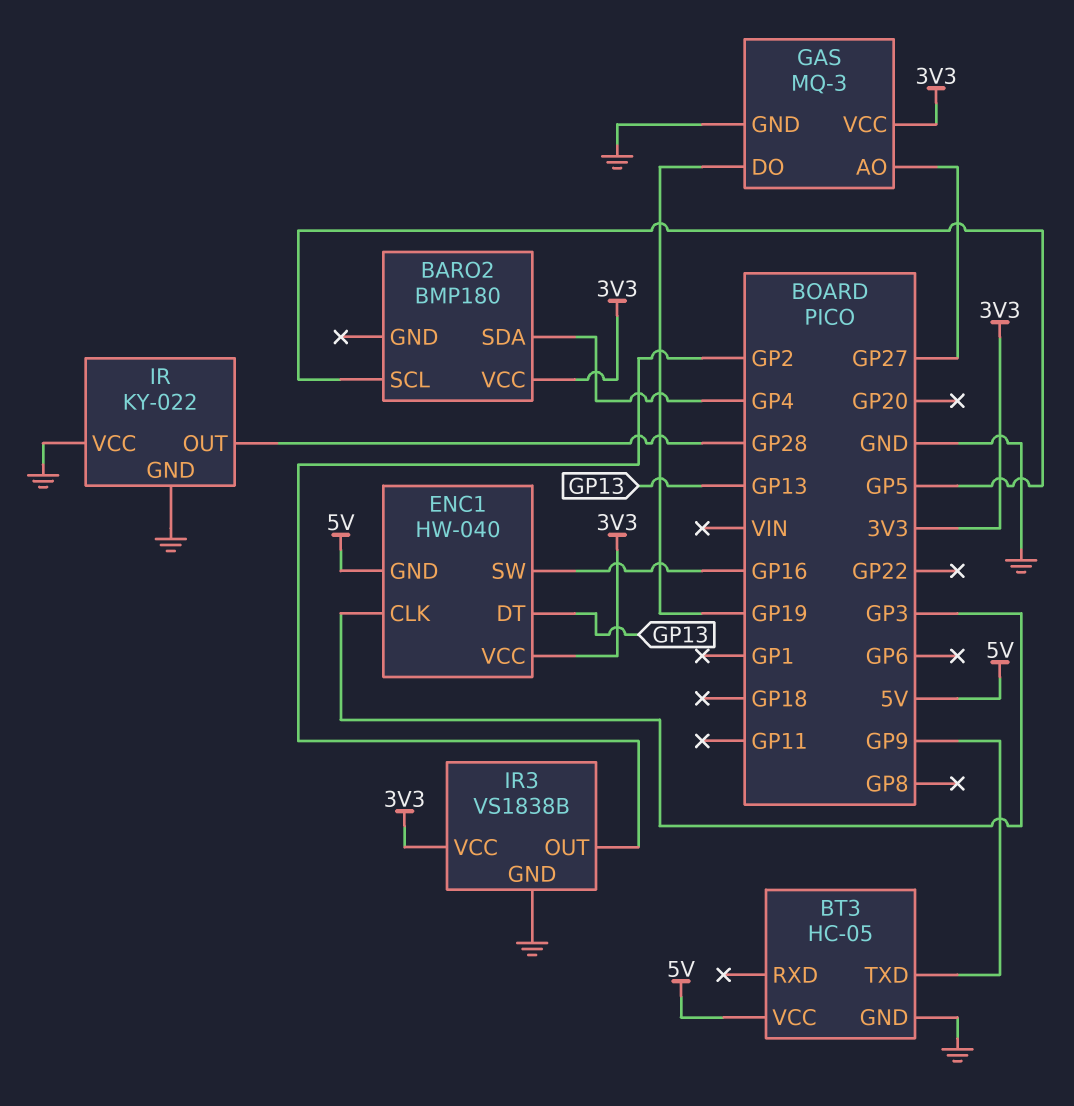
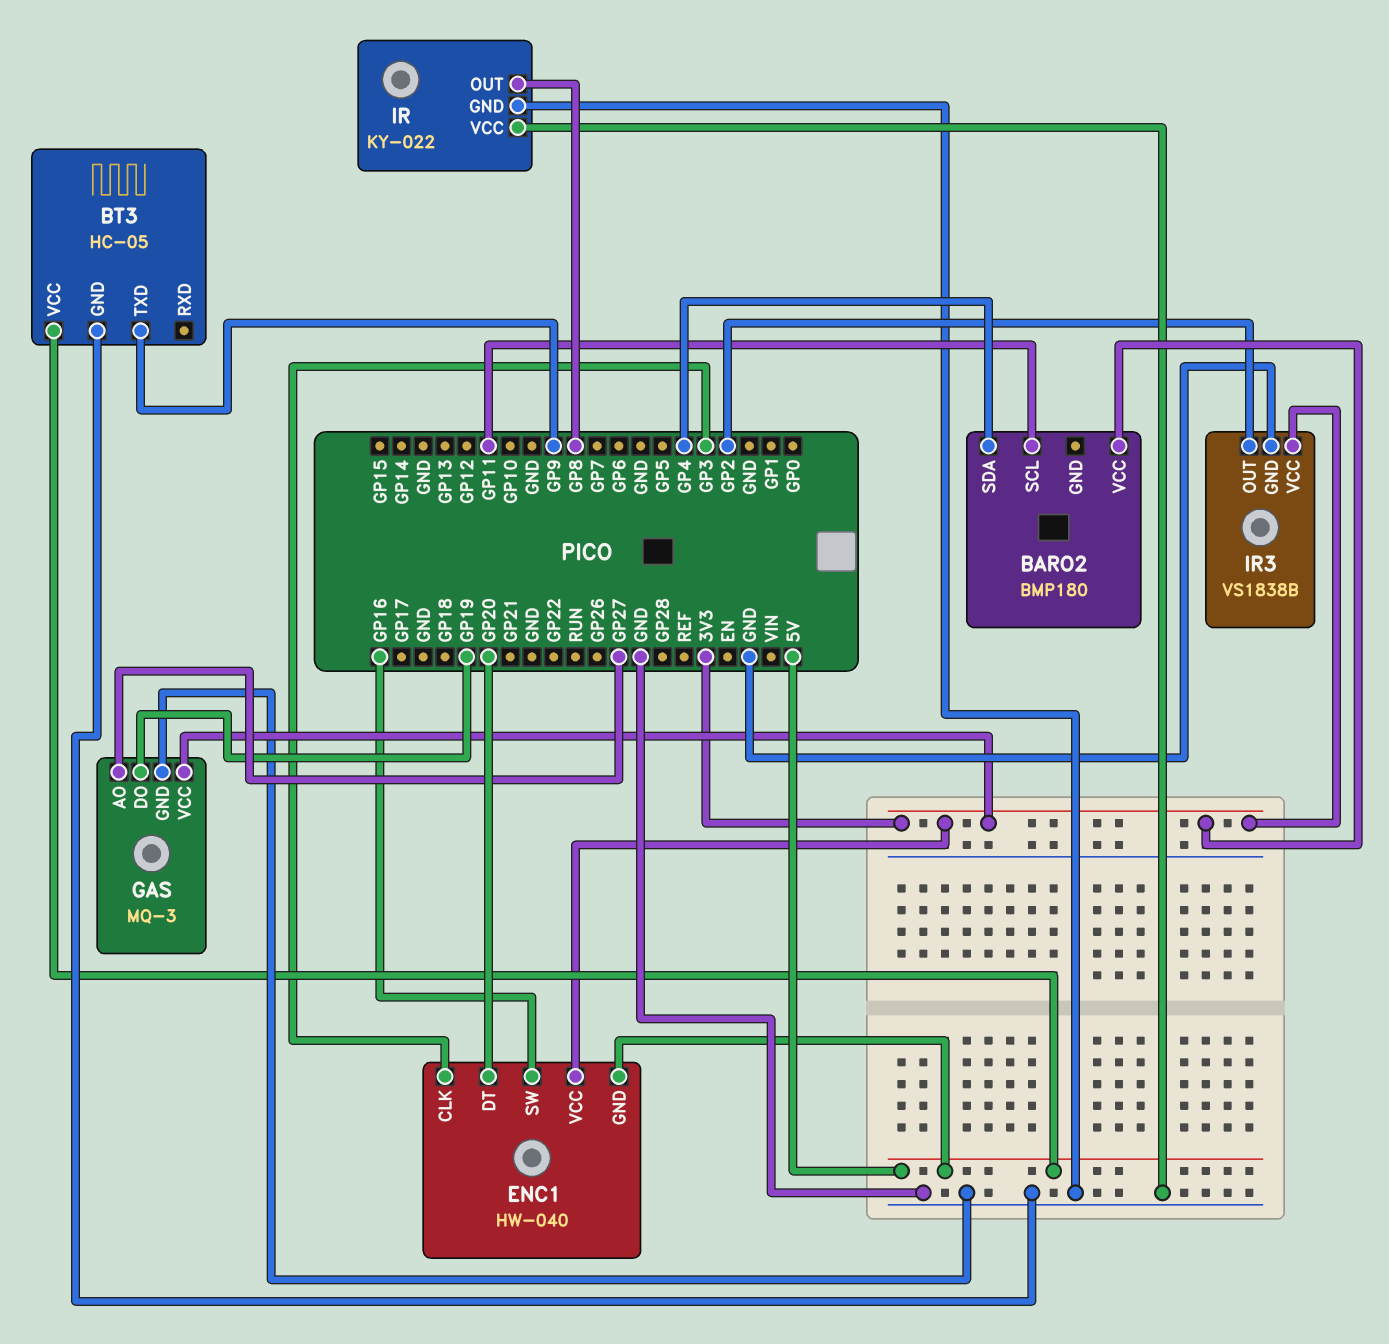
BARO2 pin SCL: GP5 -> GP11
ENC1 pin DT: GP13 -> GP20
IR pin OUT: GP28 -> GP8

